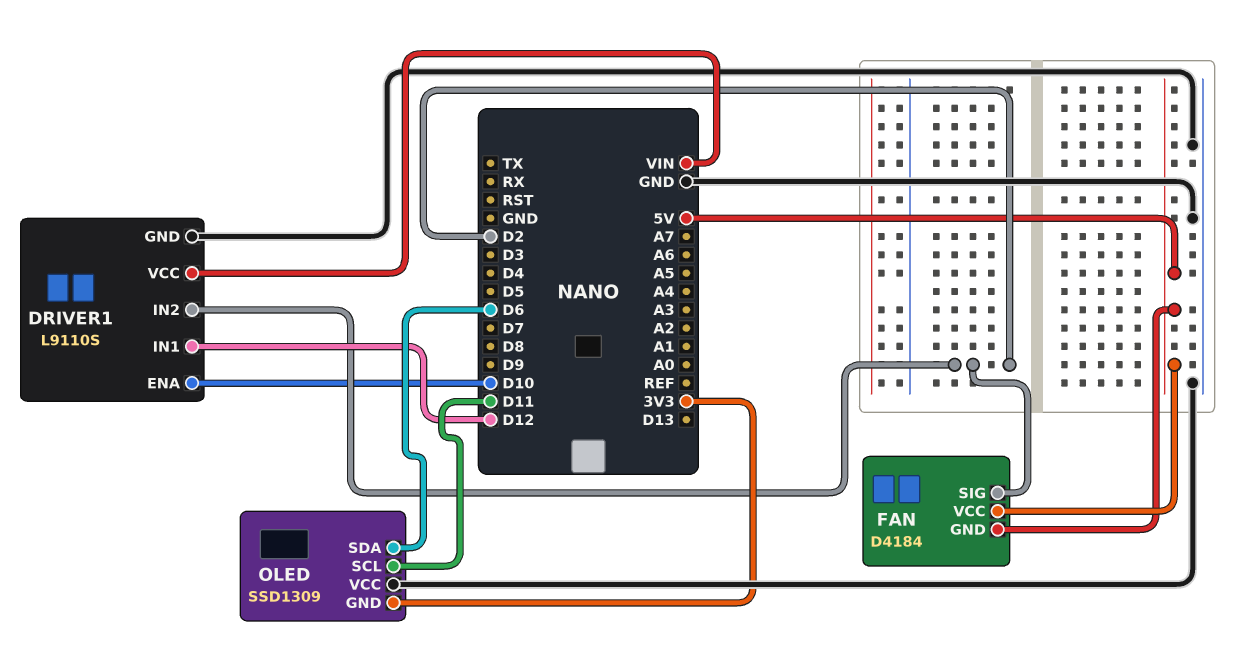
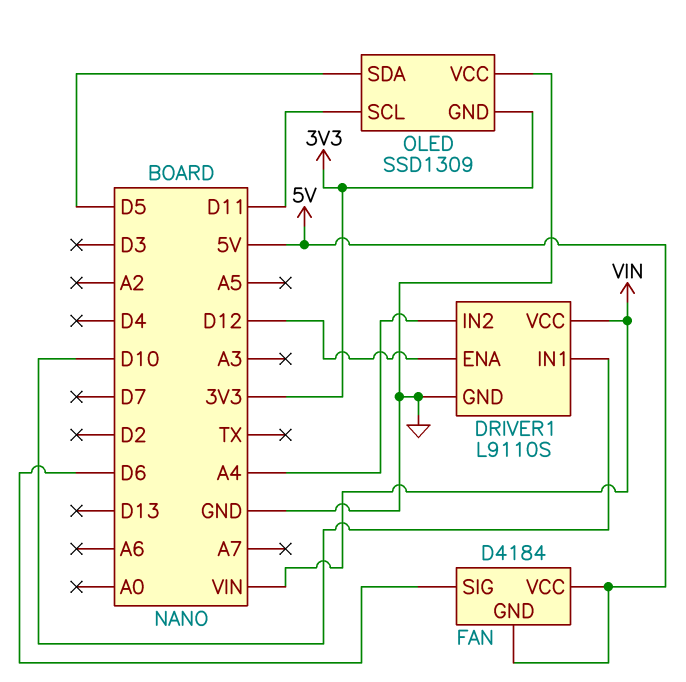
DRIVER1 pin ENA: D10 -> D12
DRIVER1 pin IN1: D12 -> D10
DRIVER1 pin IN2: D2 -> A4
FAN pin SIG: D2 -> D6
OLED pin SDA: D6 -> D5

